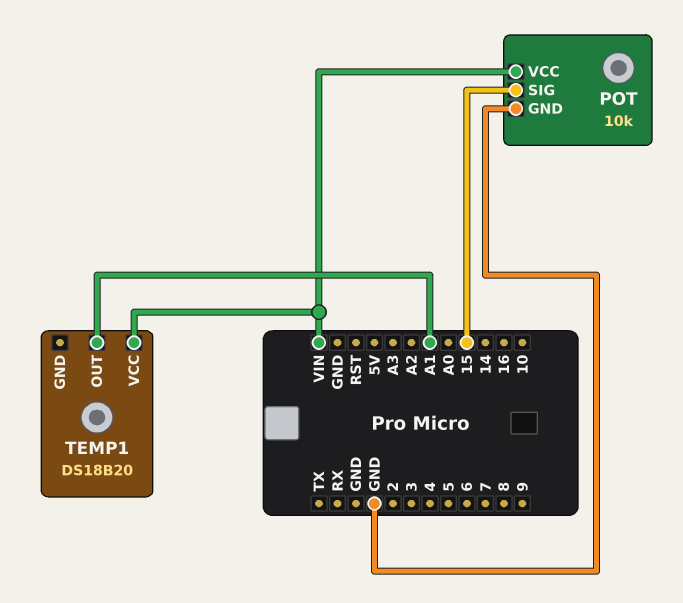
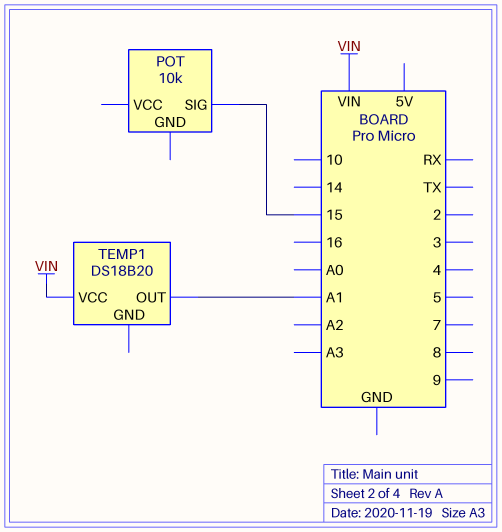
POT pin GND: GND -> none
POT pin VCC: VIN -> none

